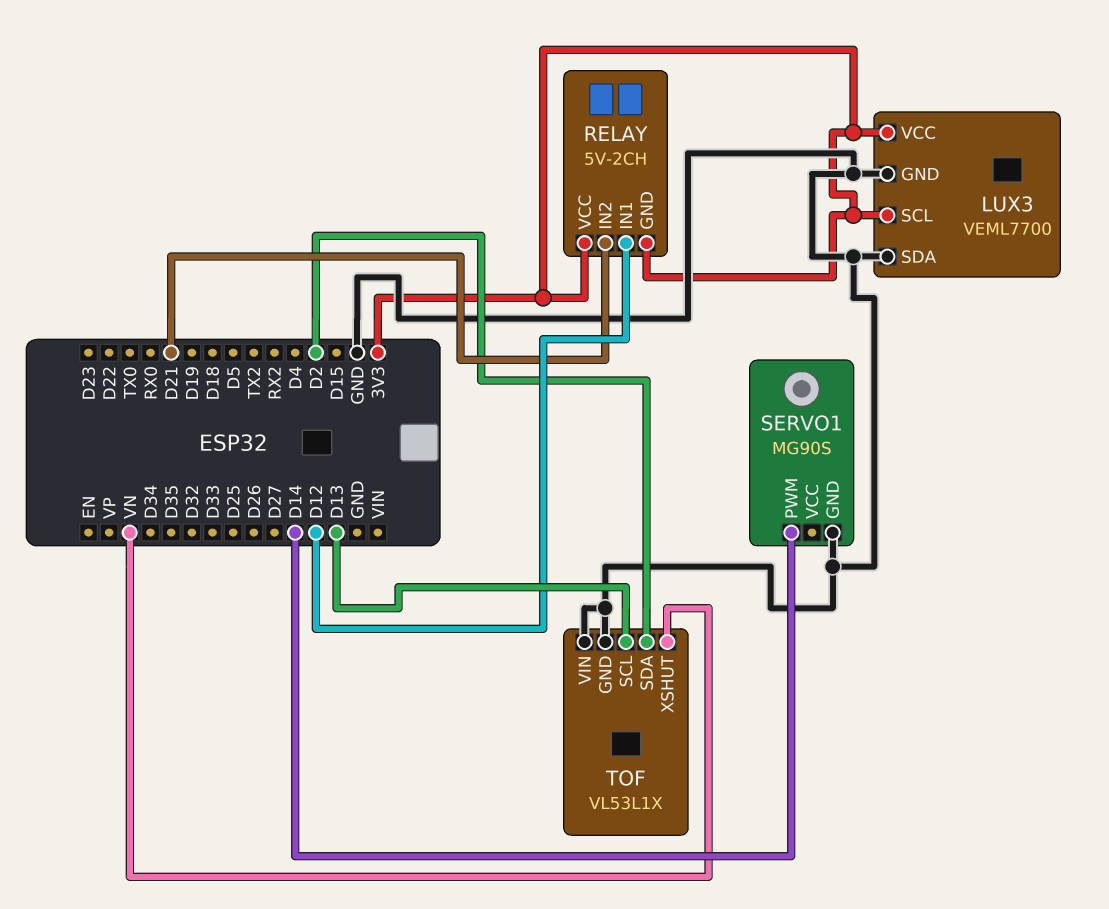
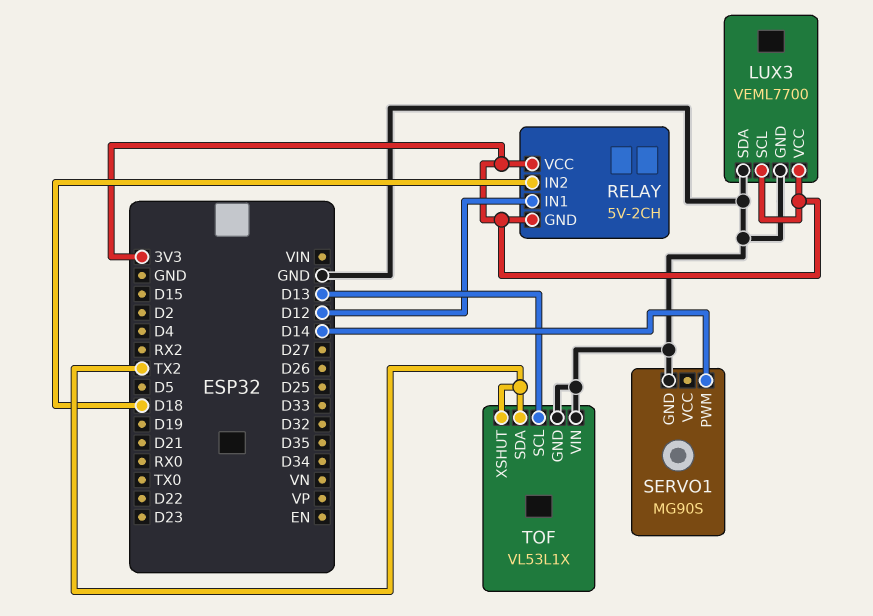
RELAY pin IN2: D21 -> D18
TOF pin SDA: D2 -> TX2
TOF pin XSHUT: VN -> TX2

